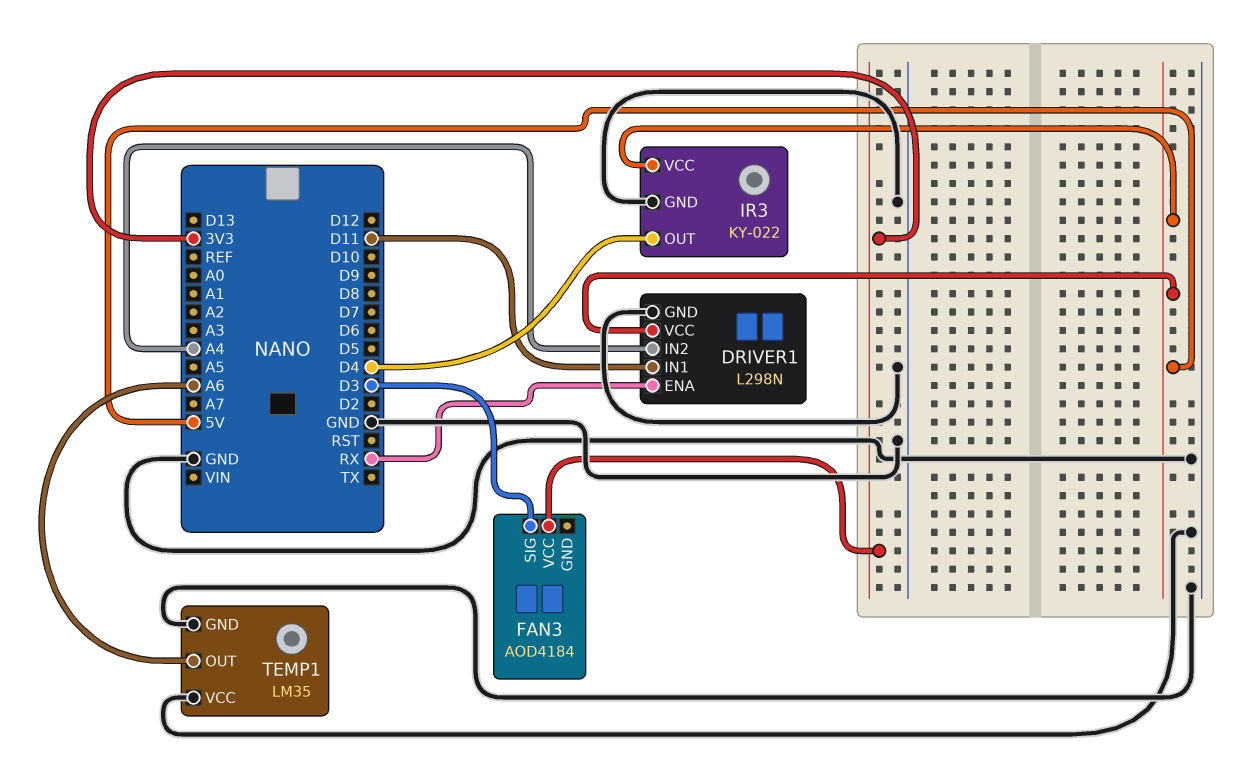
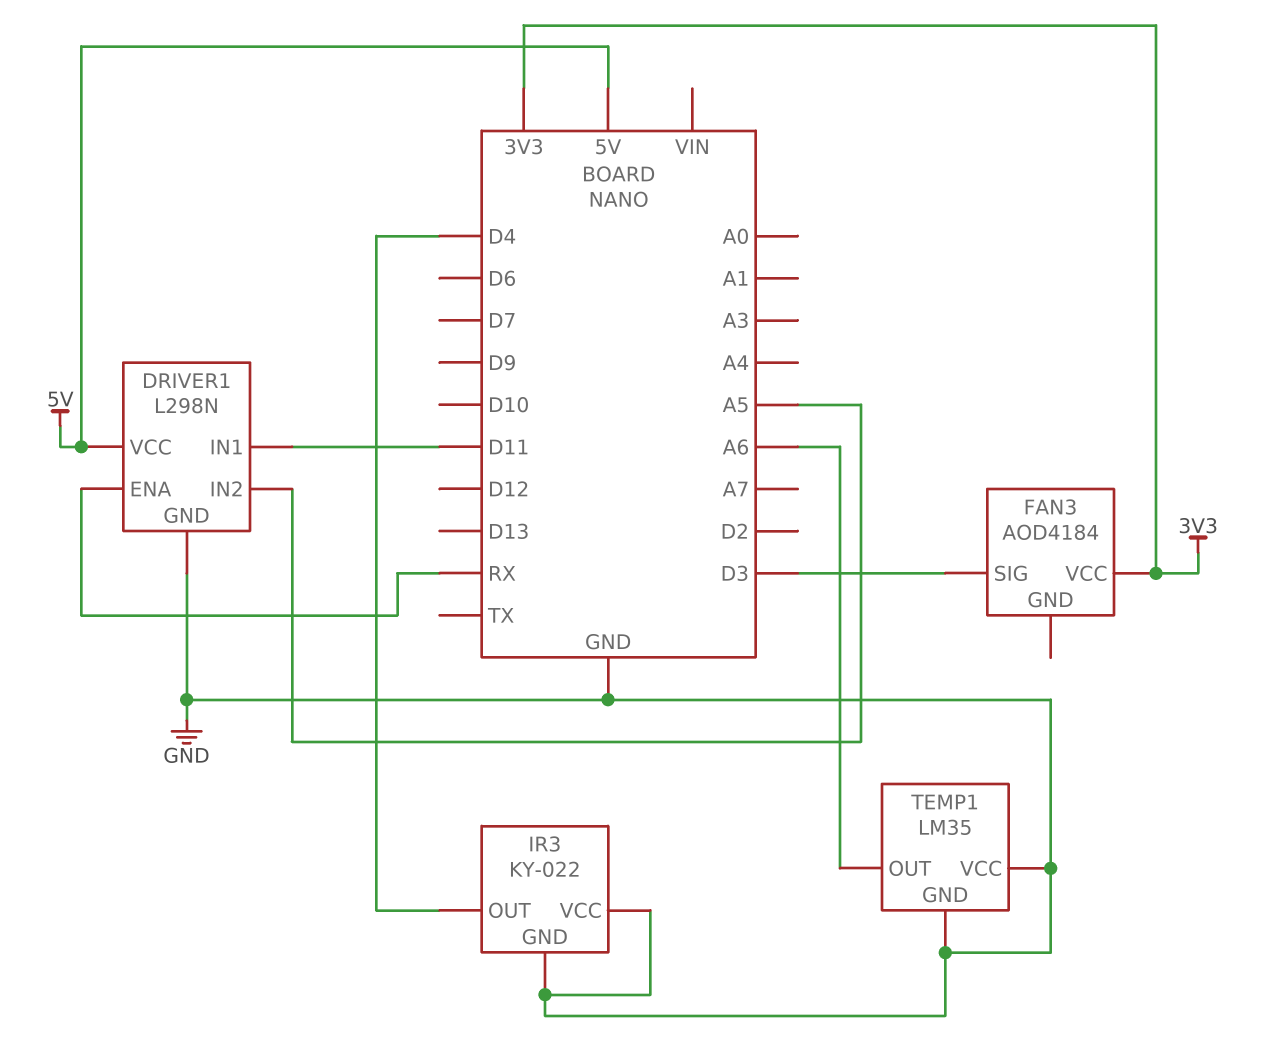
DRIVER1 pin IN2: A4 -> A5
IR3 pin VCC: 5V -> GND

